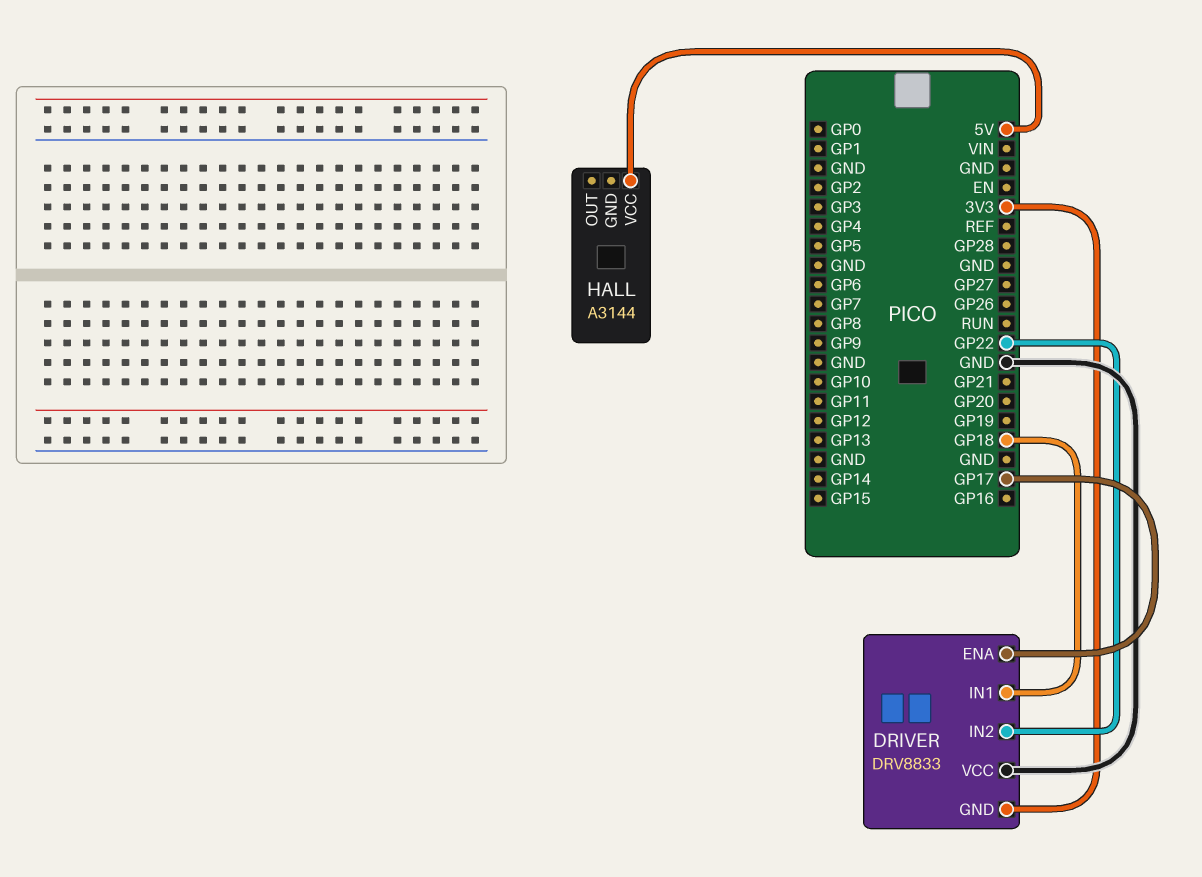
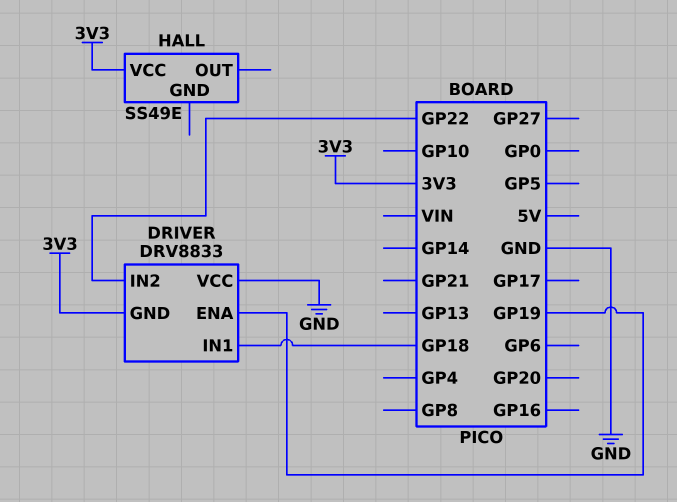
DRIVER pin ENA: GP17 -> GP19
HALL: A3144 -> SS49E
HALL pin VCC: 5V -> 3V3

